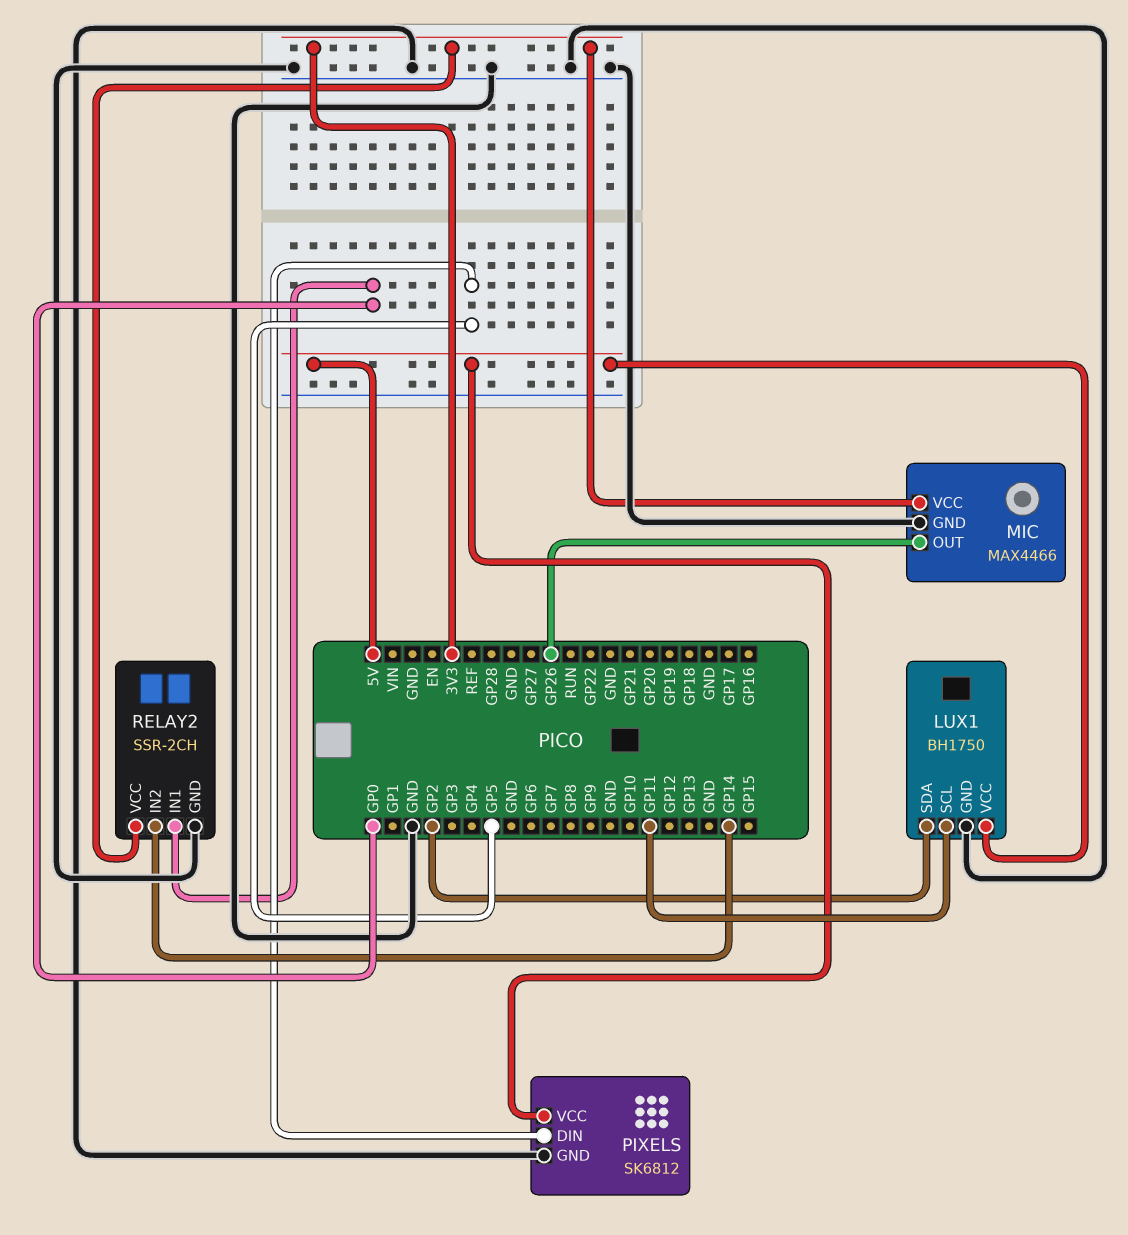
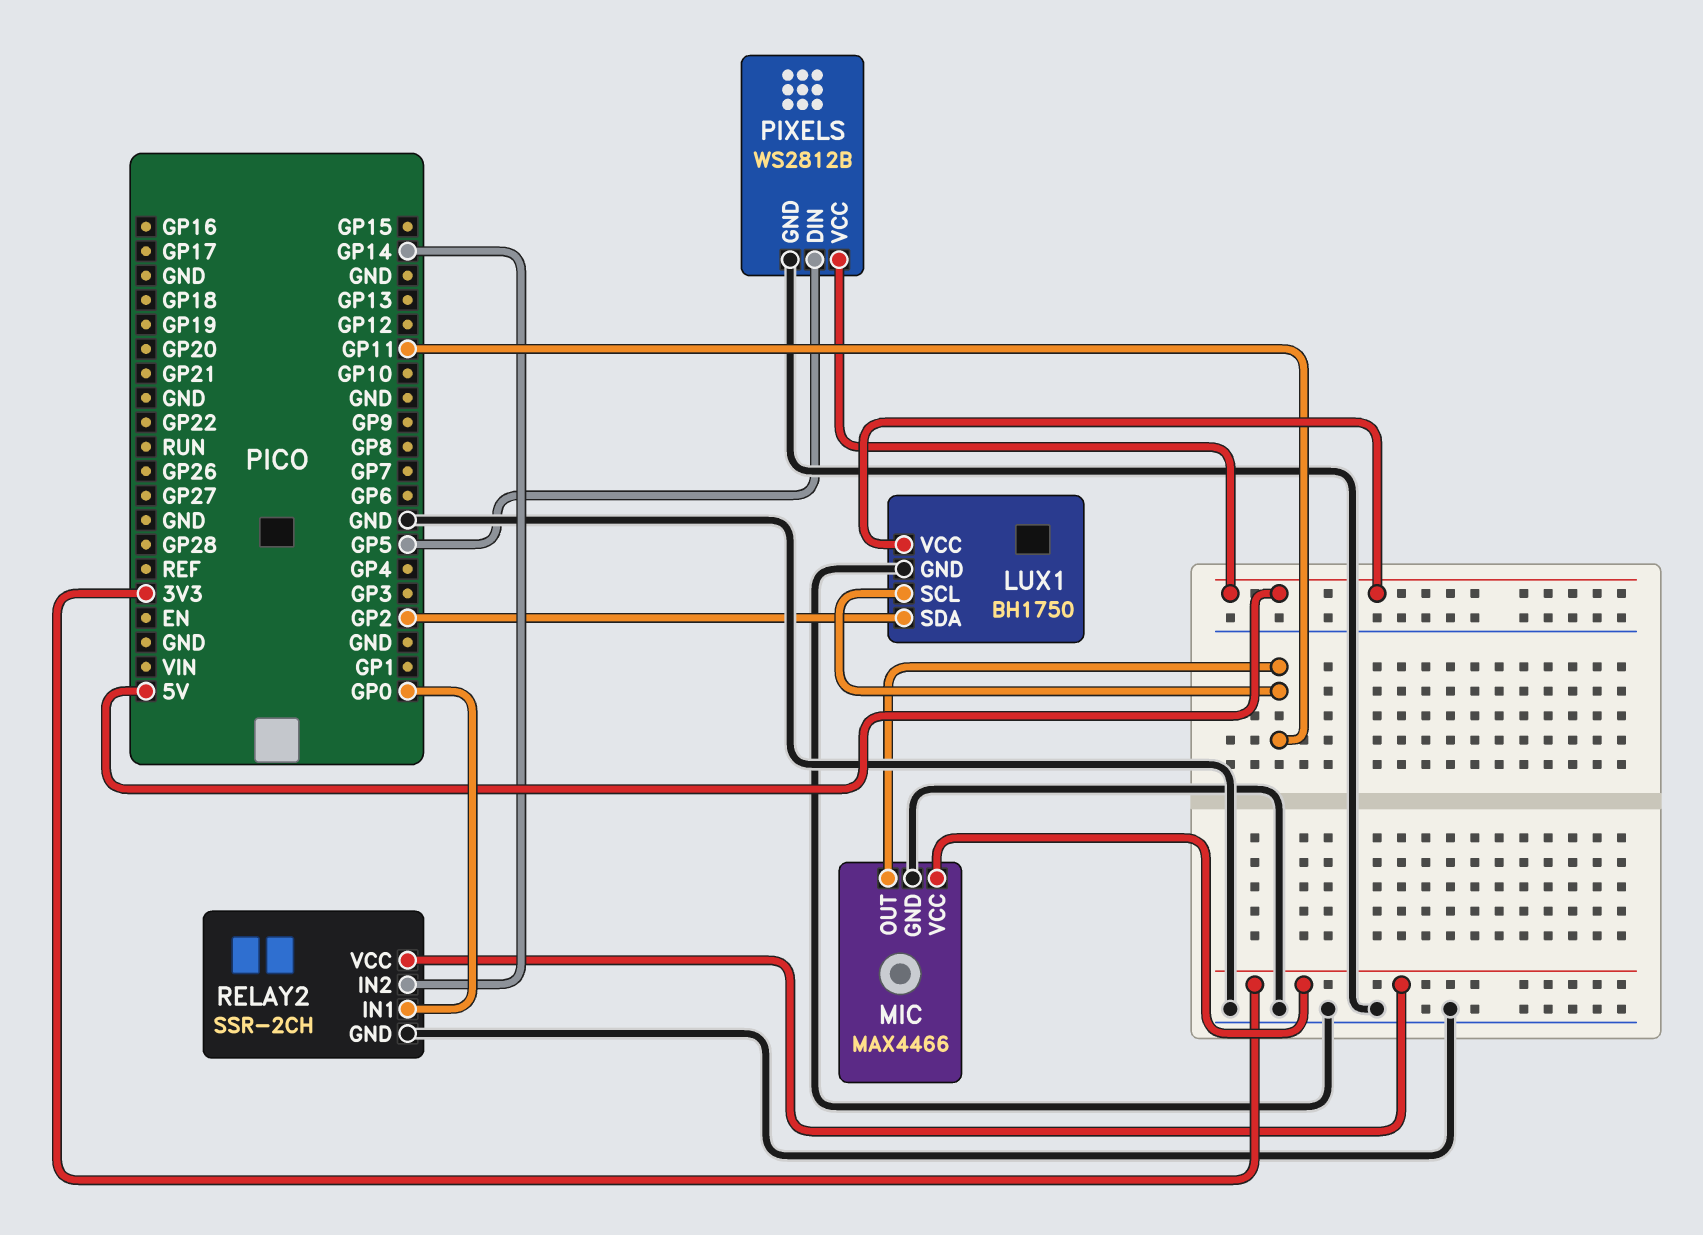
MIC pin OUT: GP26 -> GP11
PIXELS: SK6812 -> WS2812B

